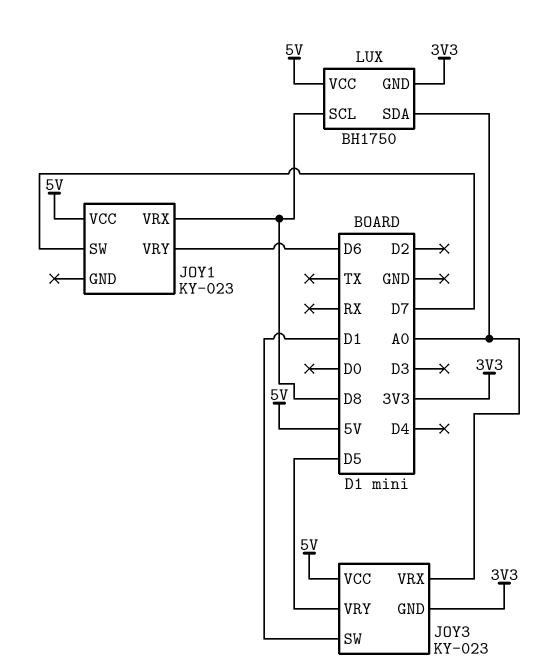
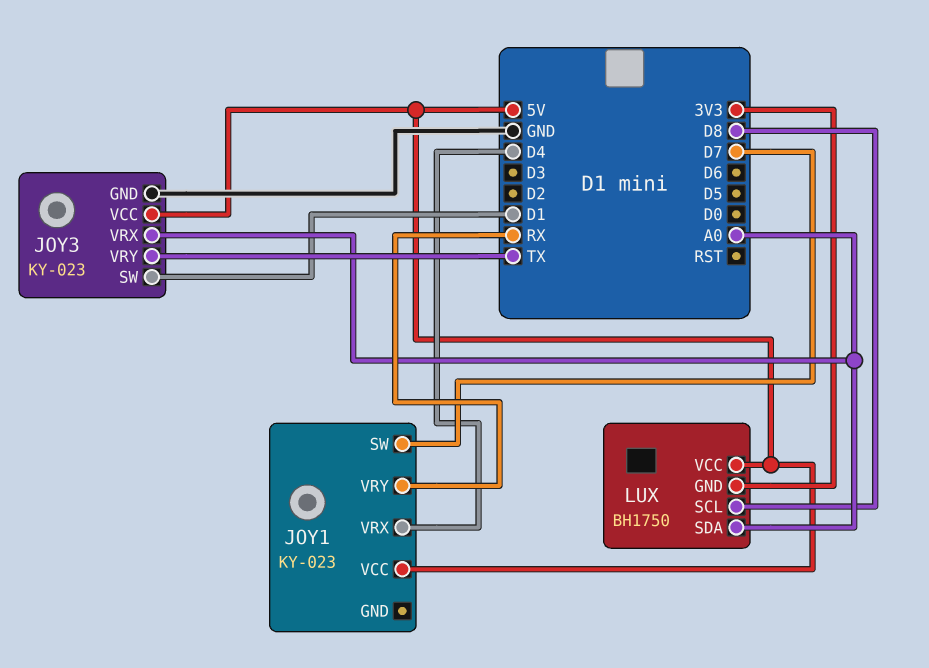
JOY1 pin VRX: D8 -> D4
JOY1 pin VRY: D6 -> RX
JOY3 pin GND: 3V3 -> GND
JOY3 pin VRY: D5 -> TX

